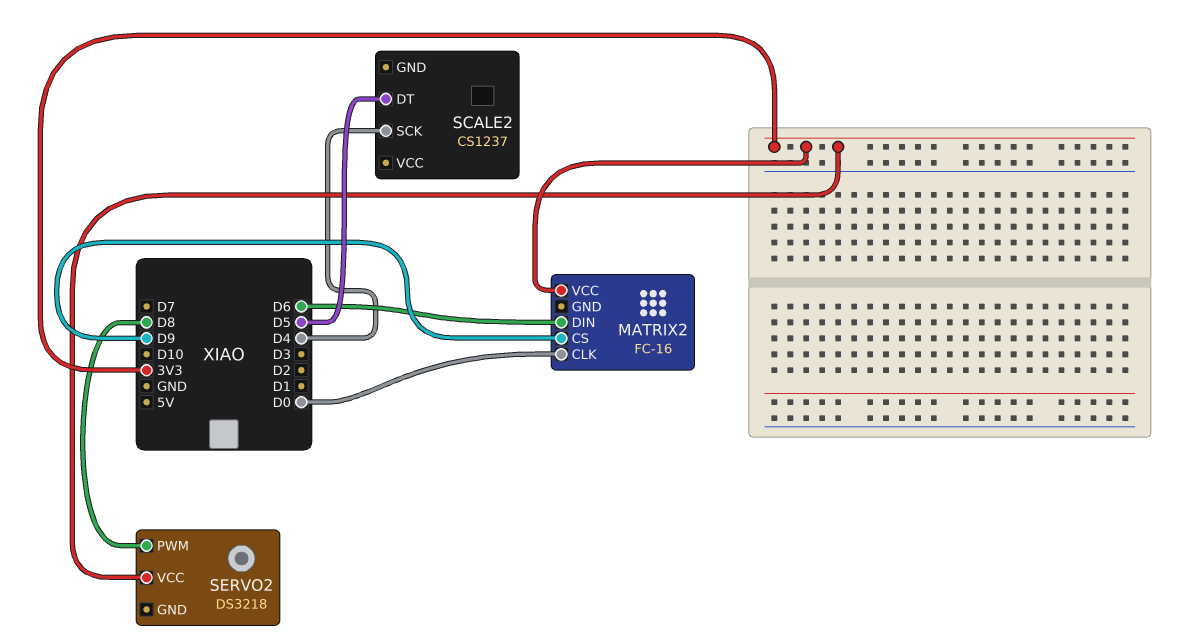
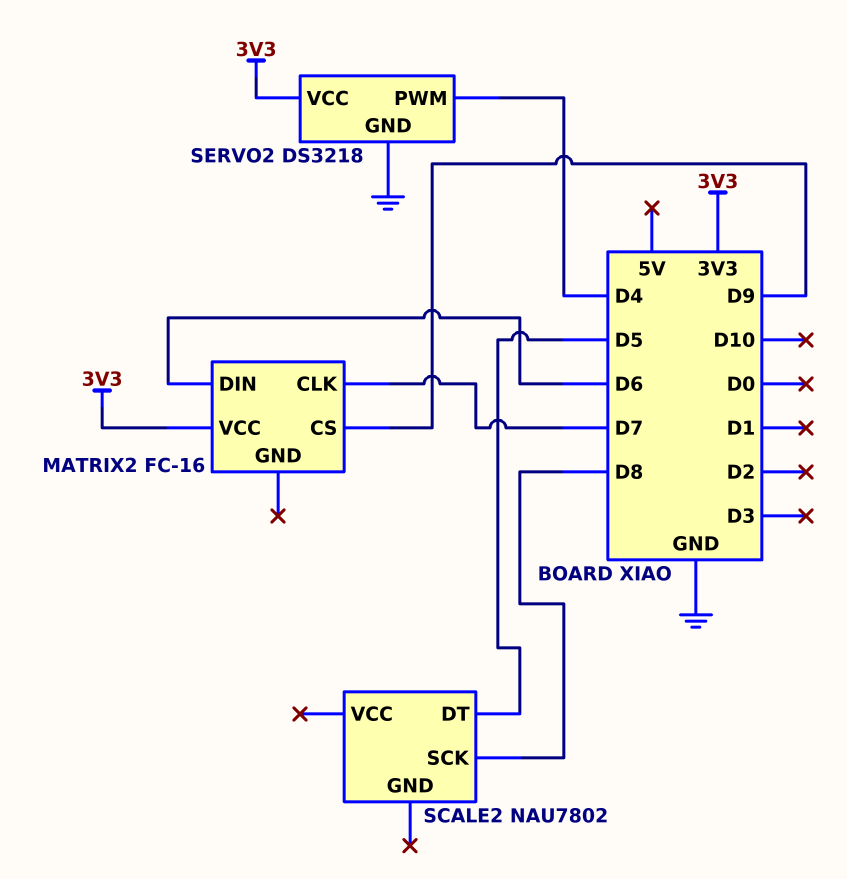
MATRIX2 pin CLK: D0 -> D7
SCALE2: CS1237 -> NAU7802
SCALE2 pin SCK: D4 -> D8
SERVO2 pin GND: none -> GND
SERVO2 pin PWM: D8 -> D4

